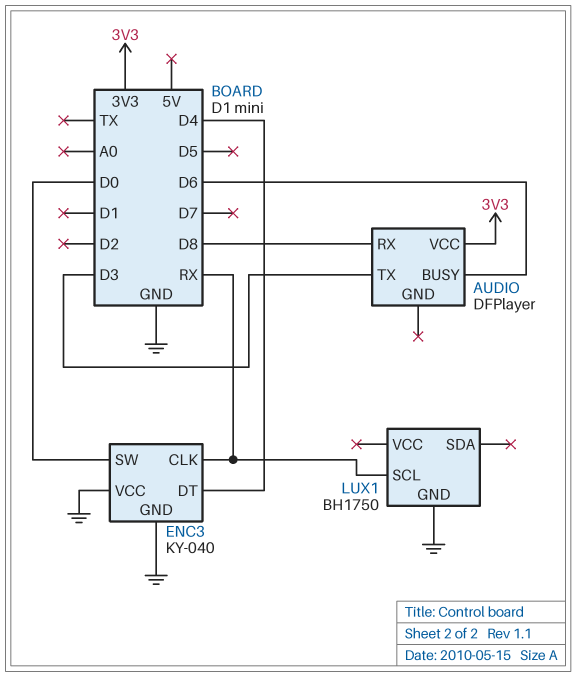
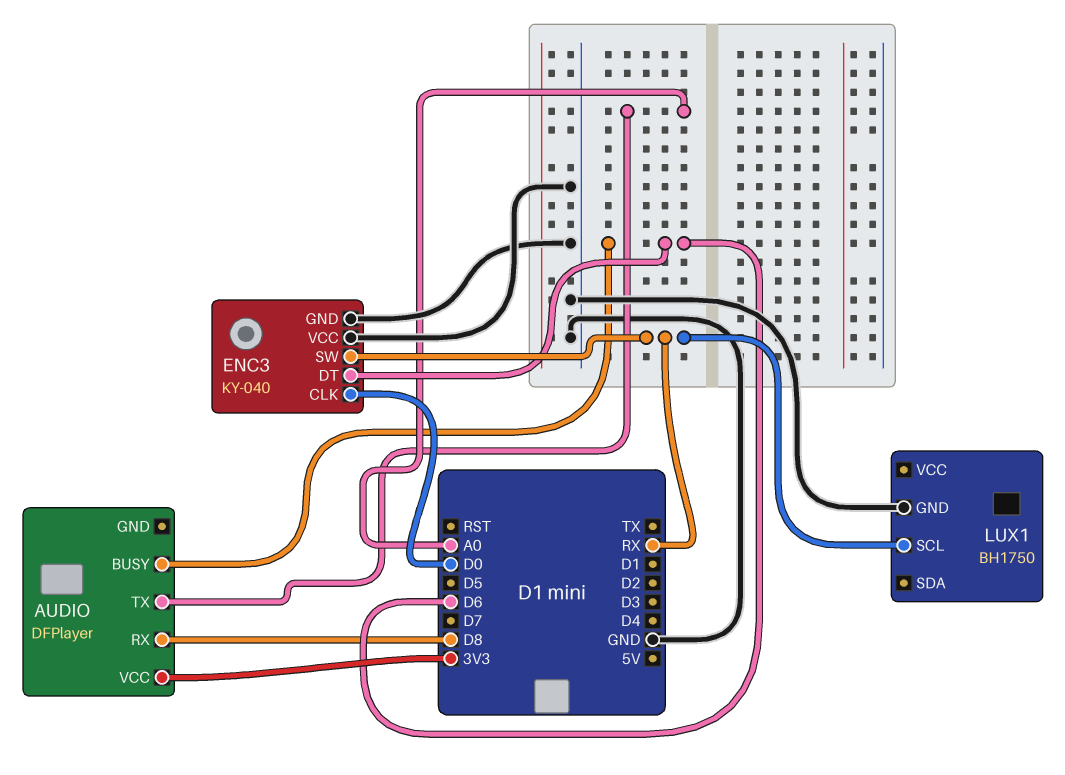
AUDIO pin TX: D3 -> A0
ENC3 pin CLK: RX -> D0
ENC3 pin DT: D4 -> D6
ENC3 pin SW: D0 -> RX

